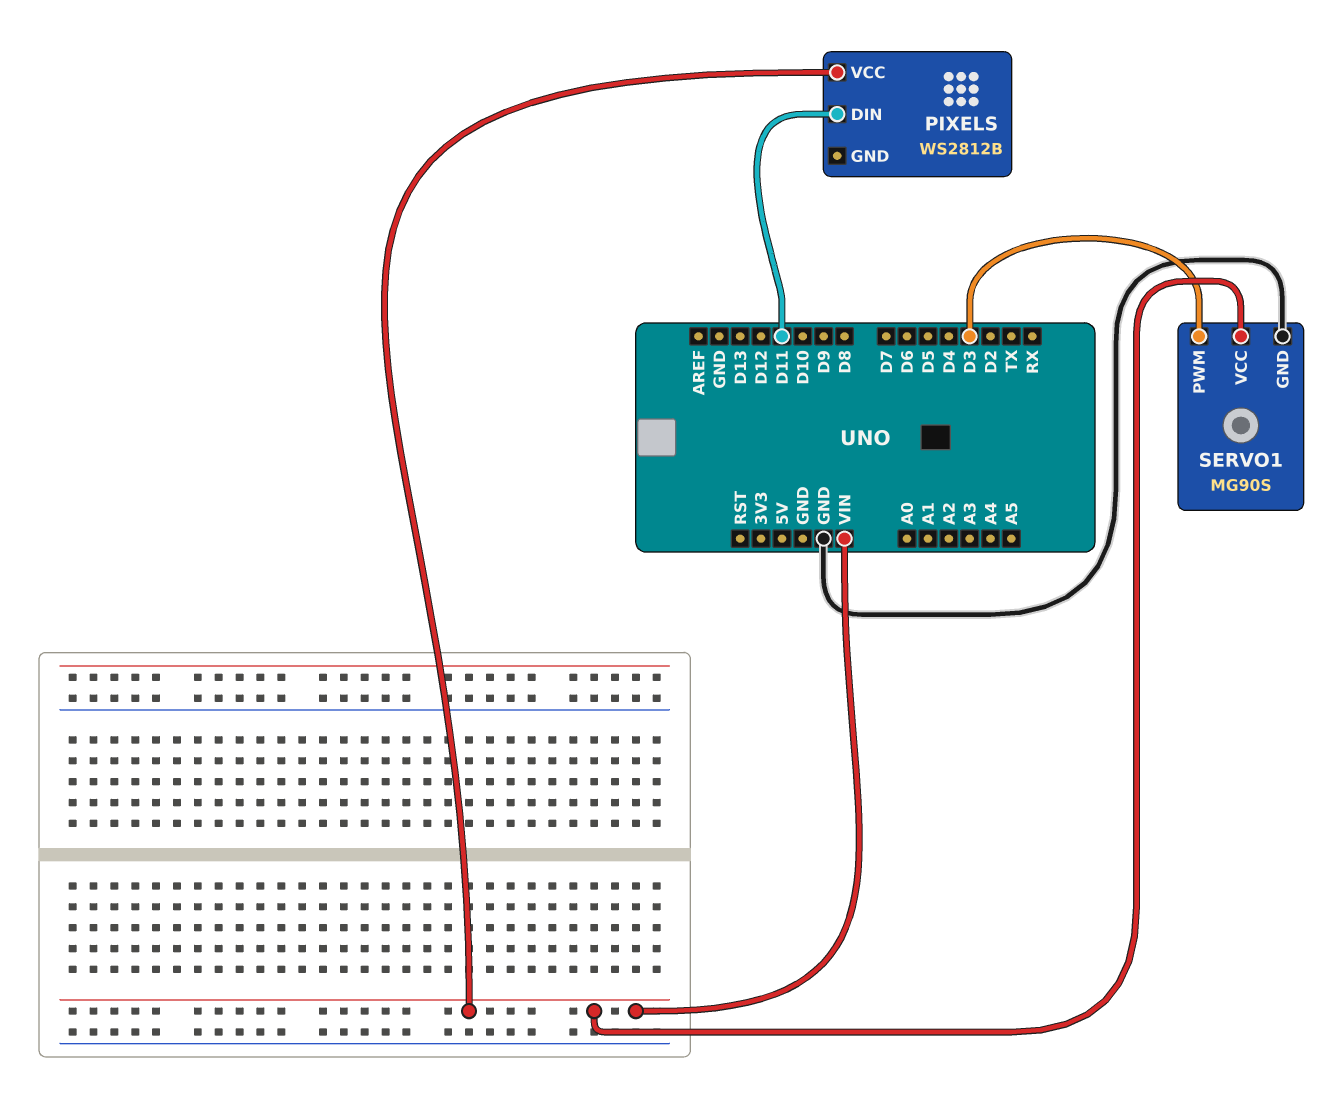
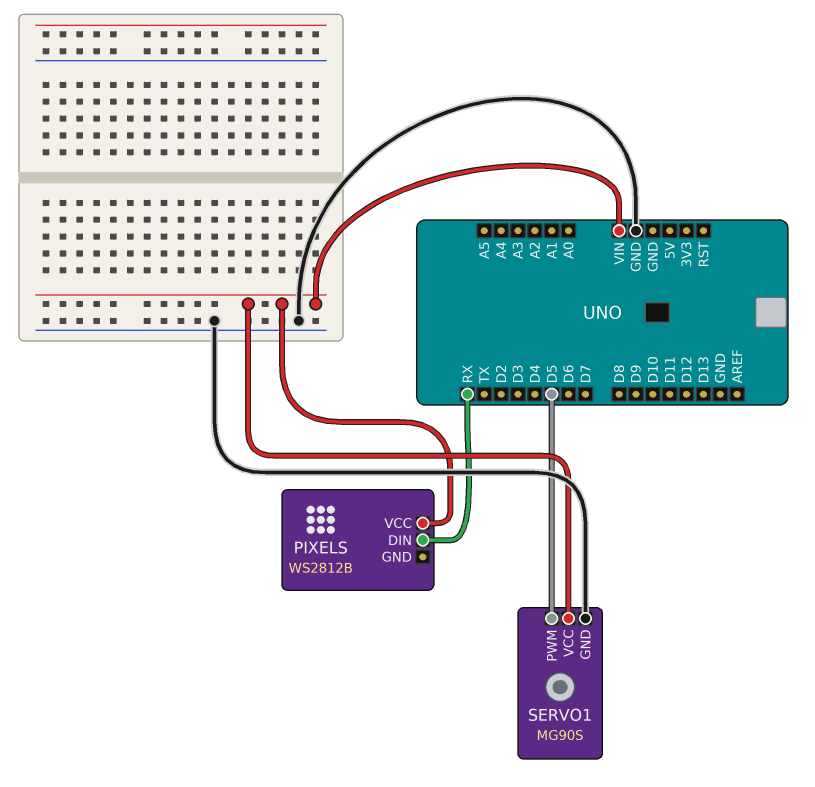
PIXELS pin DIN: D11 -> RX
SERVO1 pin PWM: D3 -> D5

